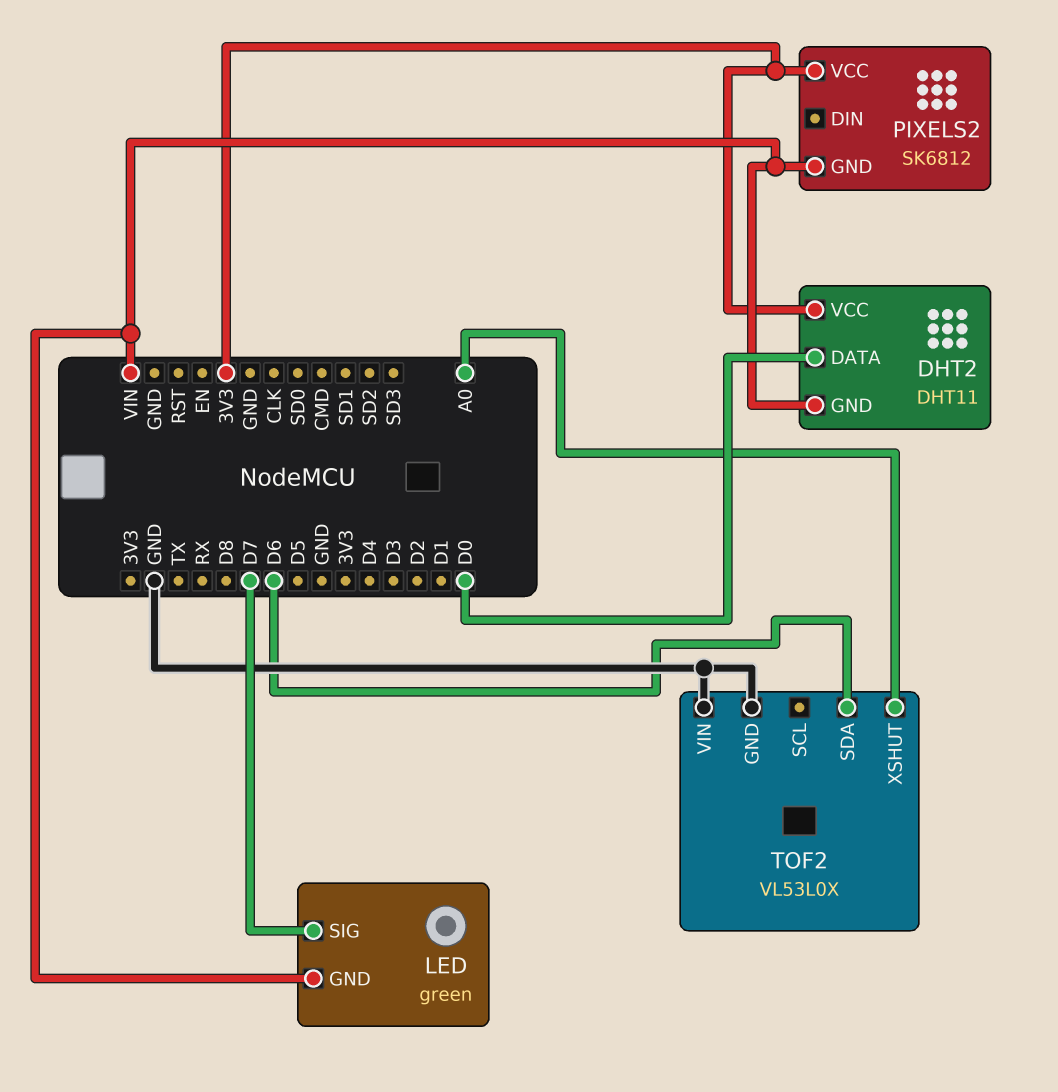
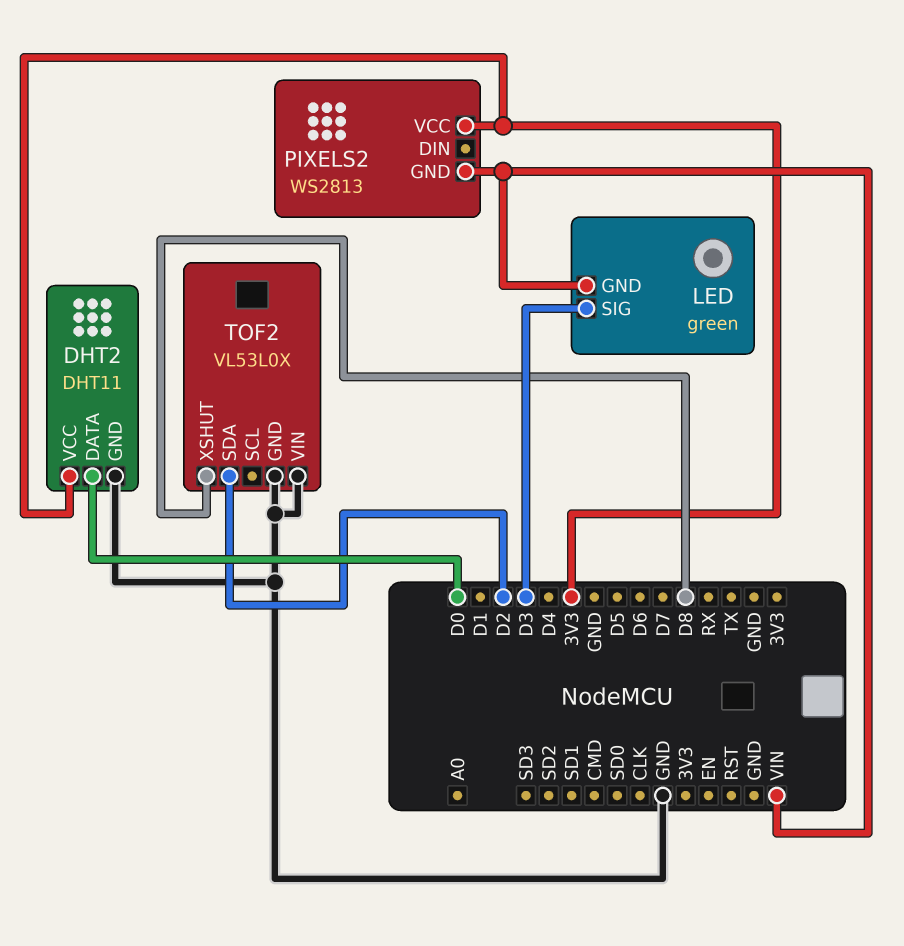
DHT2 pin GND: VIN -> GND
LED pin SIG: D7 -> D3
PIXELS2: SK6812 -> WS2813
TOF2 pin SDA: D6 -> D2
TOF2 pin XSHUT: A0 -> D8

